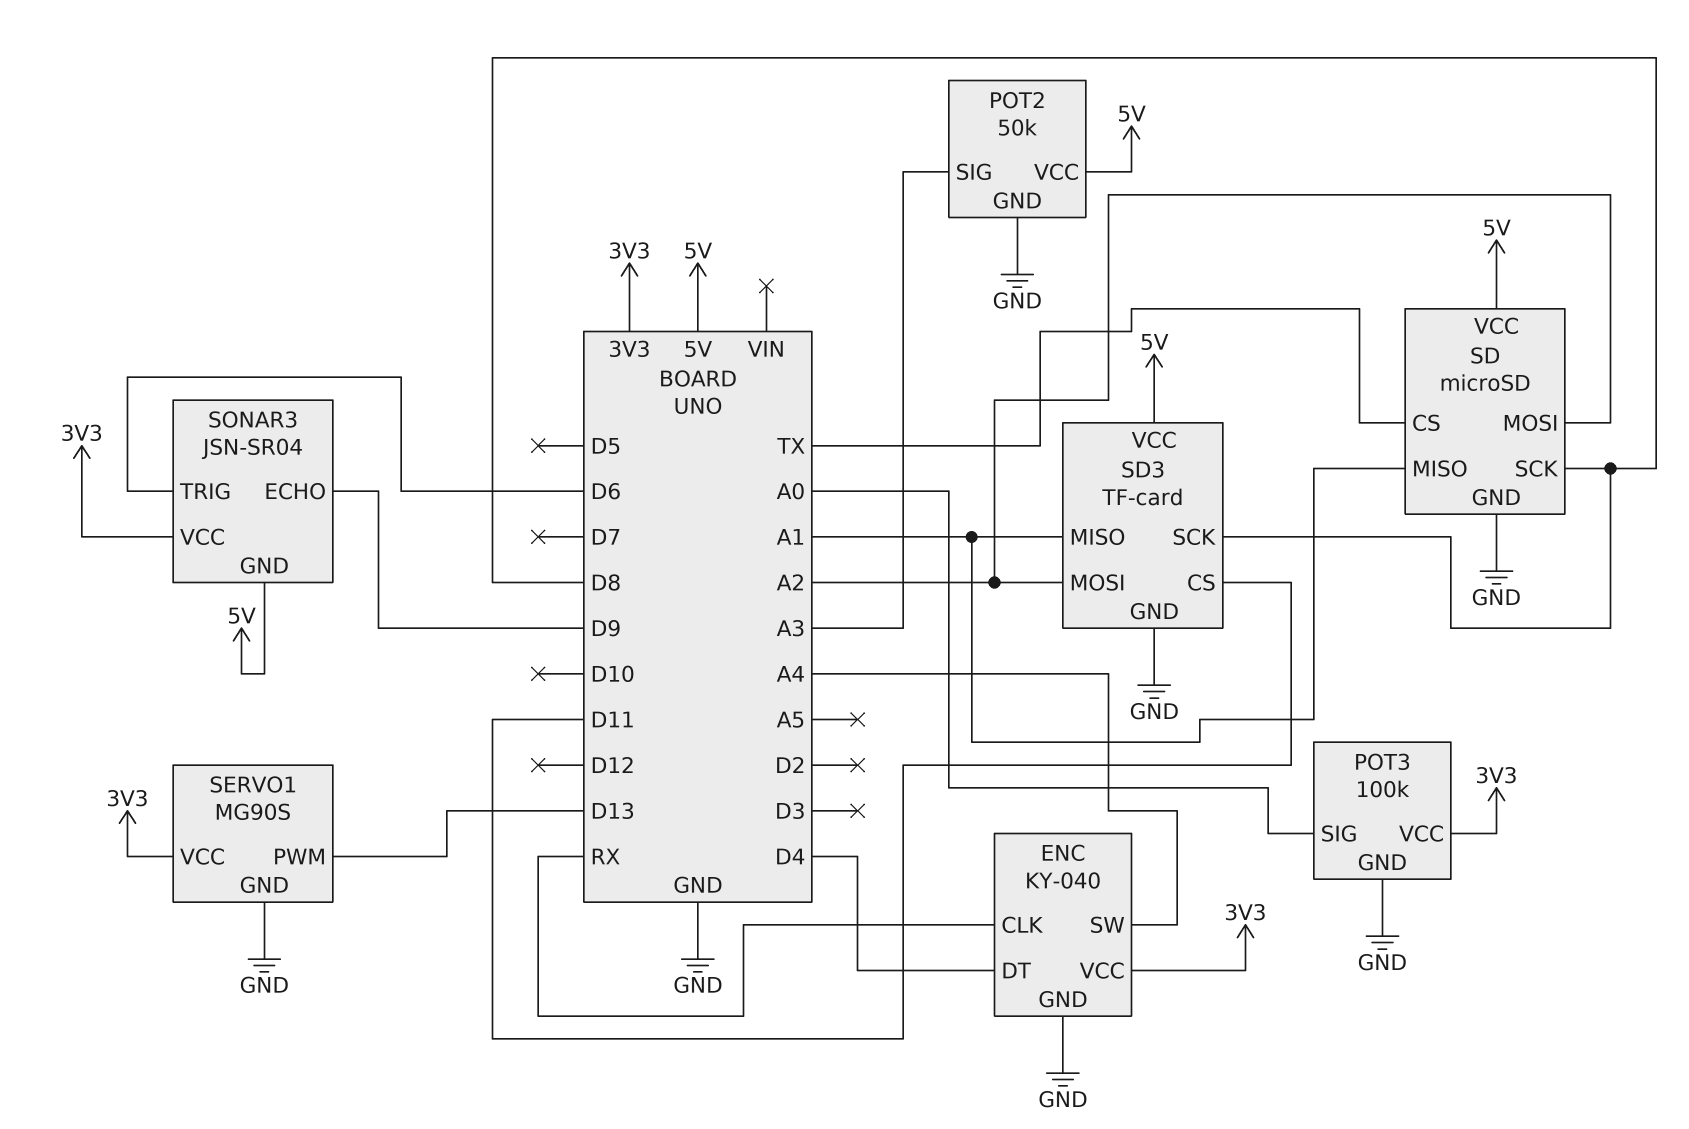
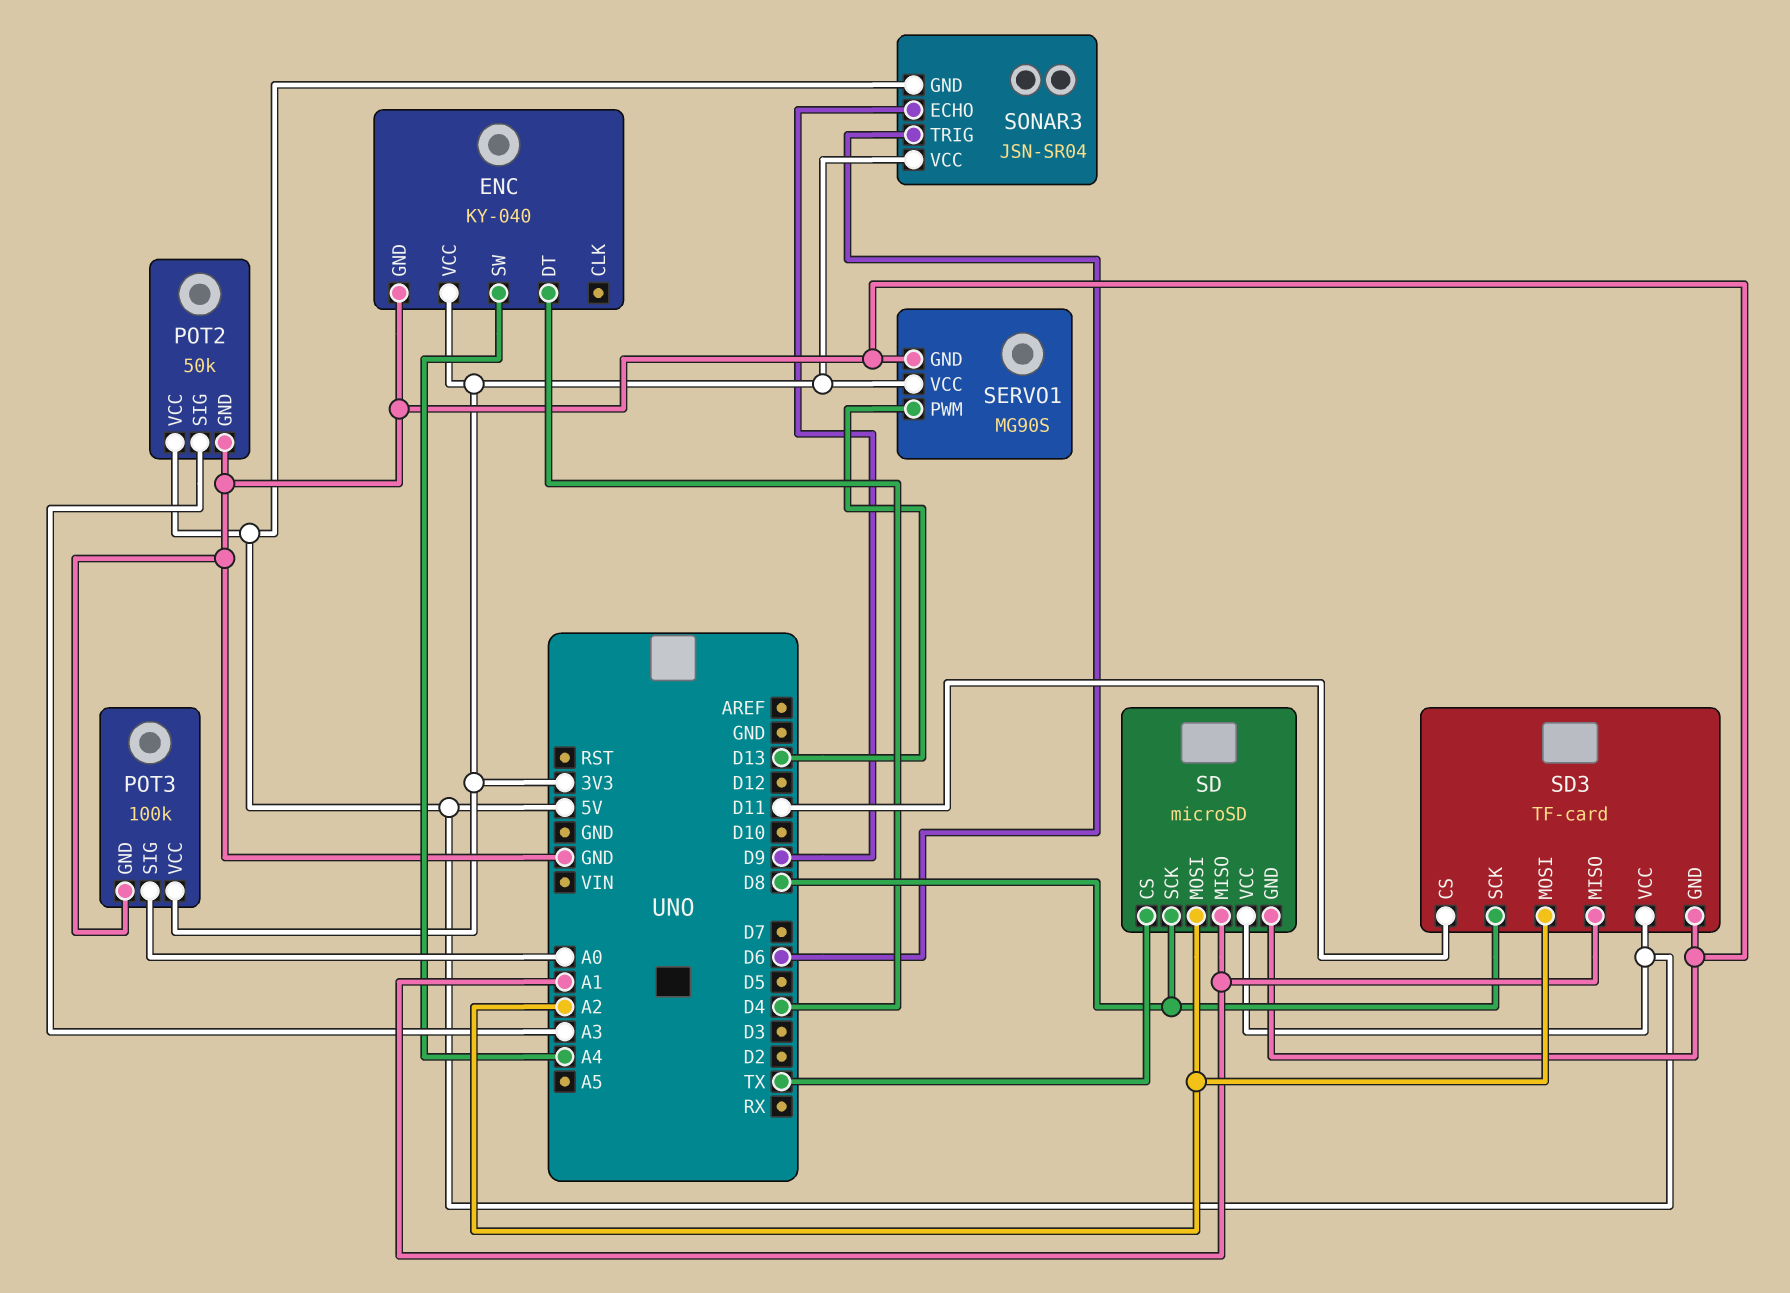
ENC pin CLK: RX -> none

